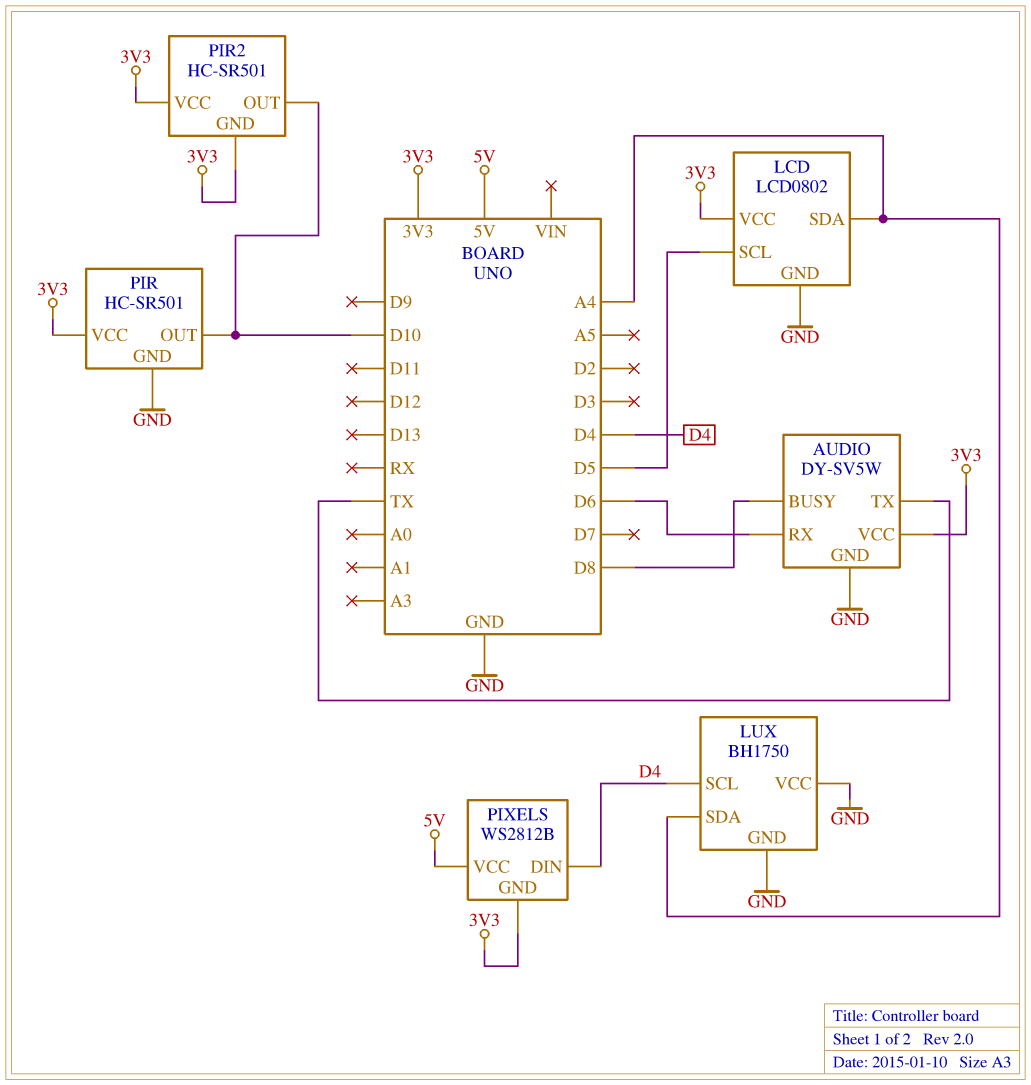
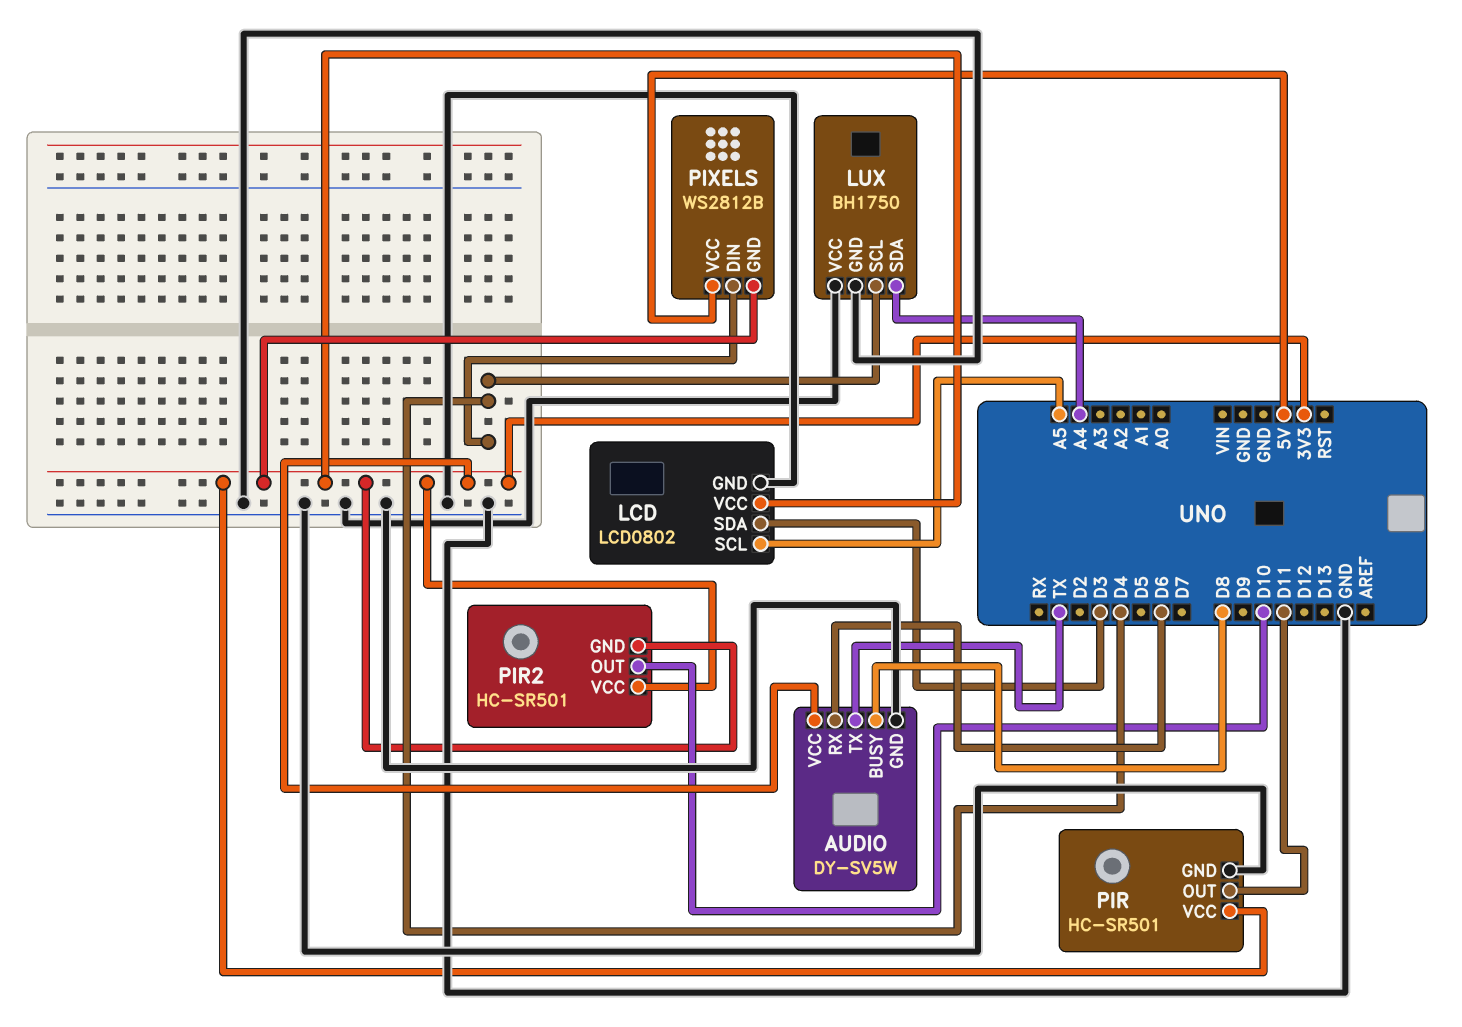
LCD pin SCL: D5 -> A5
LCD pin SDA: A4 -> D3
PIR pin OUT: D10 -> D11

